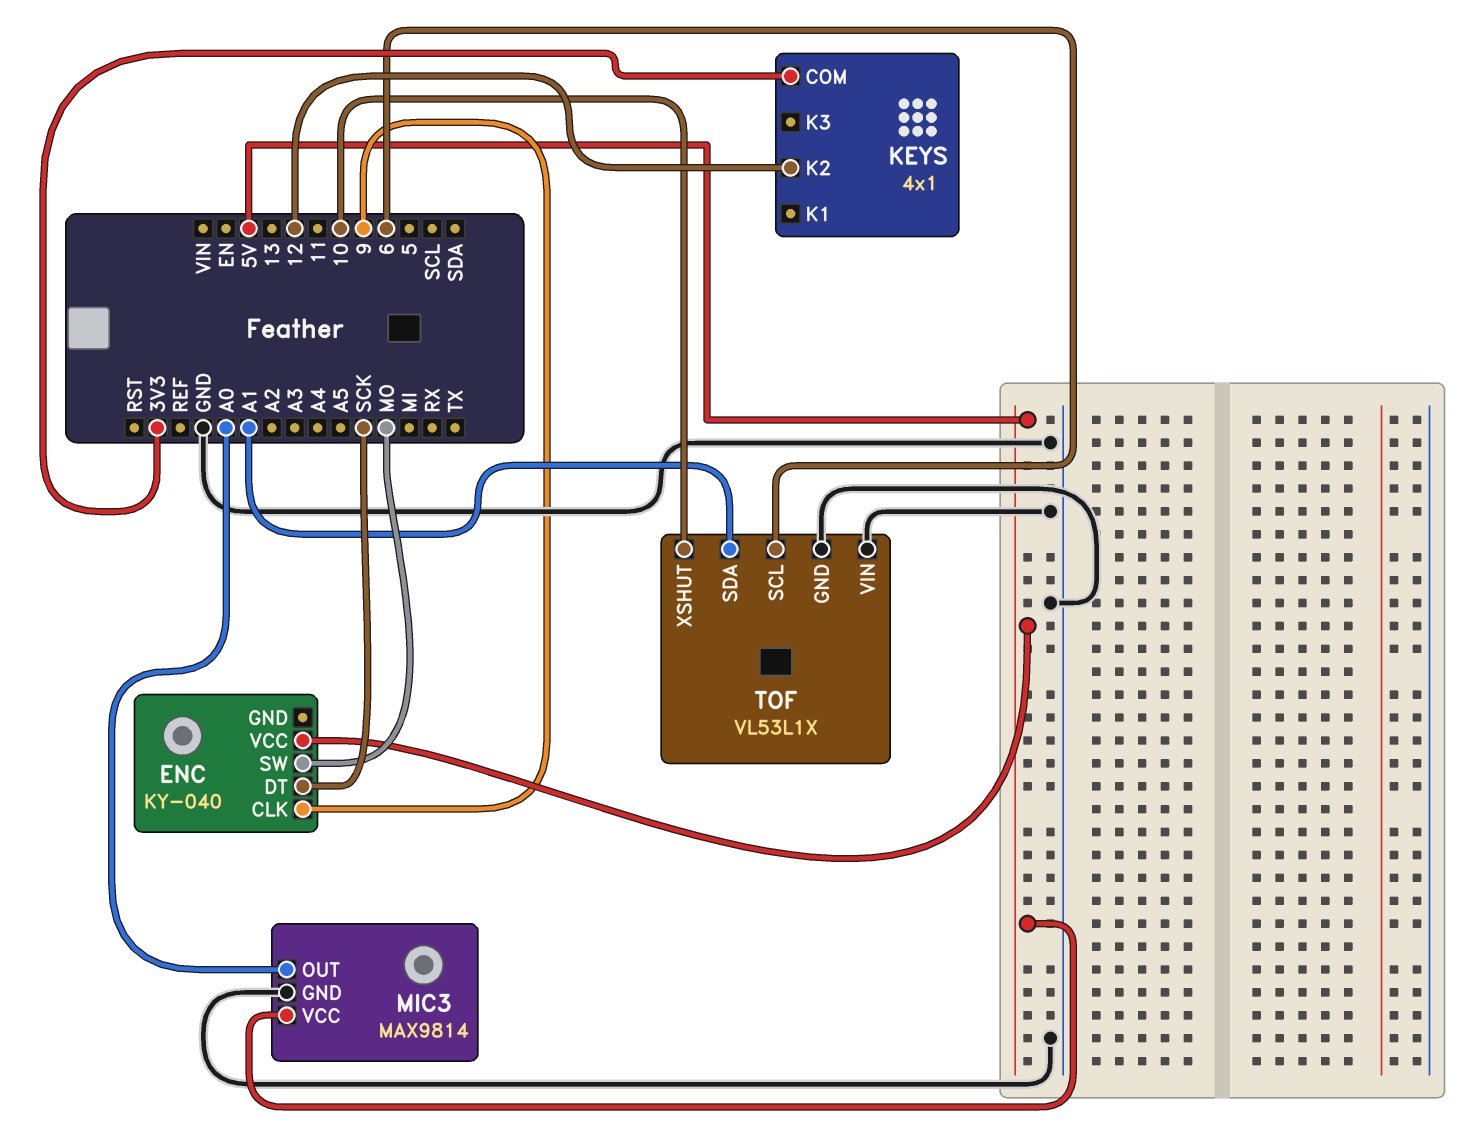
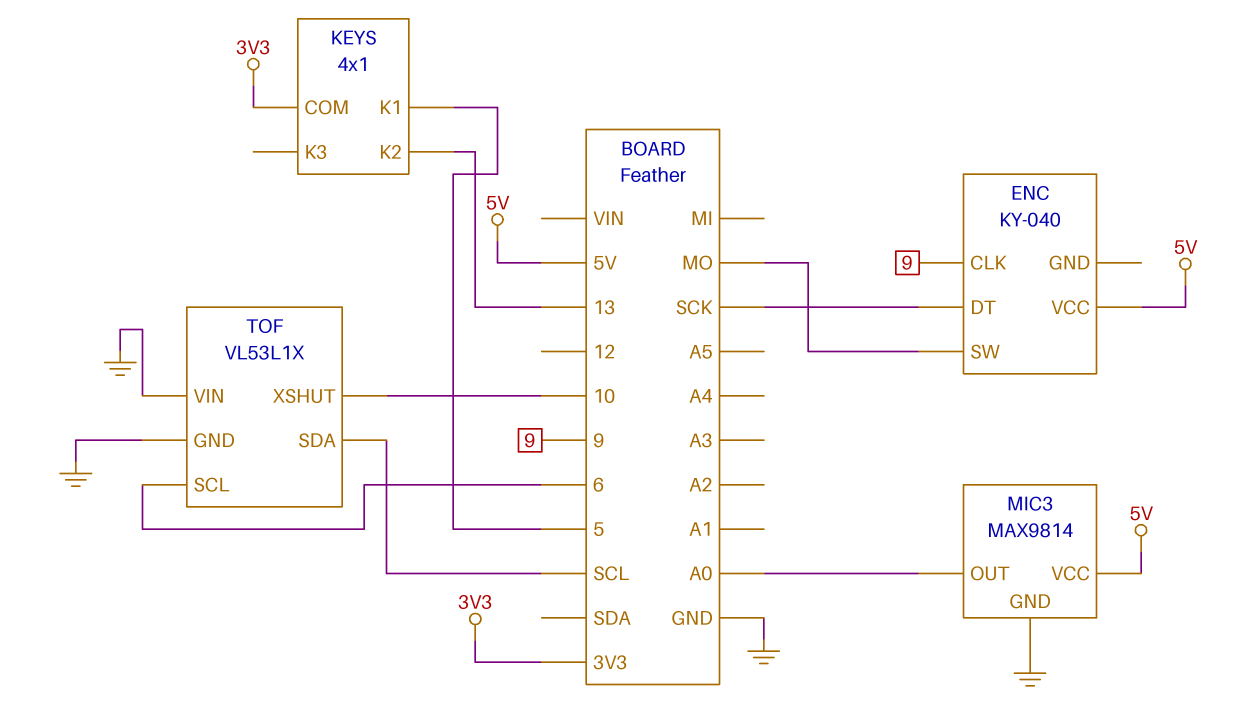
KEYS pin K1: none -> 5
KEYS pin K2: 12 -> 13
TOF pin SDA: A1 -> SCL

